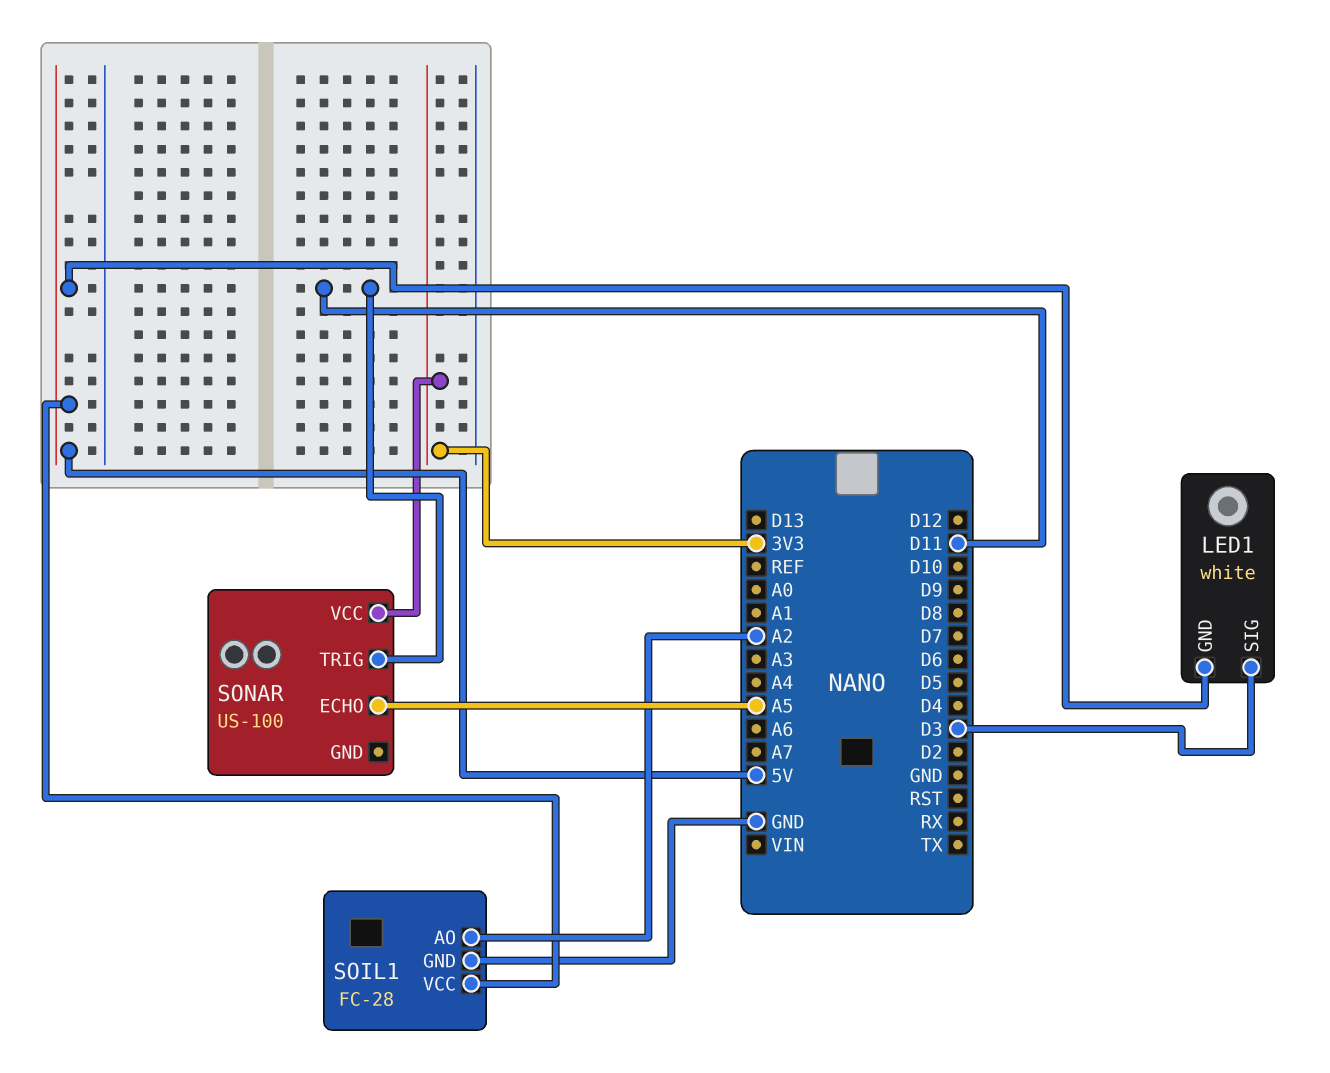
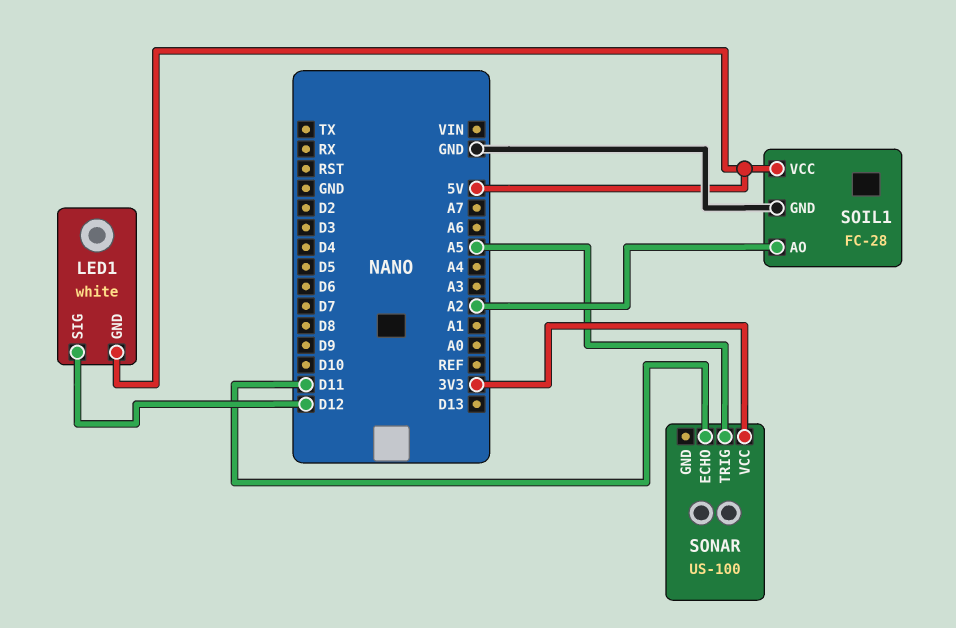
LED1 pin SIG: D3 -> D12
SONAR pin ECHO: A5 -> D11
SONAR pin TRIG: D11 -> A5

